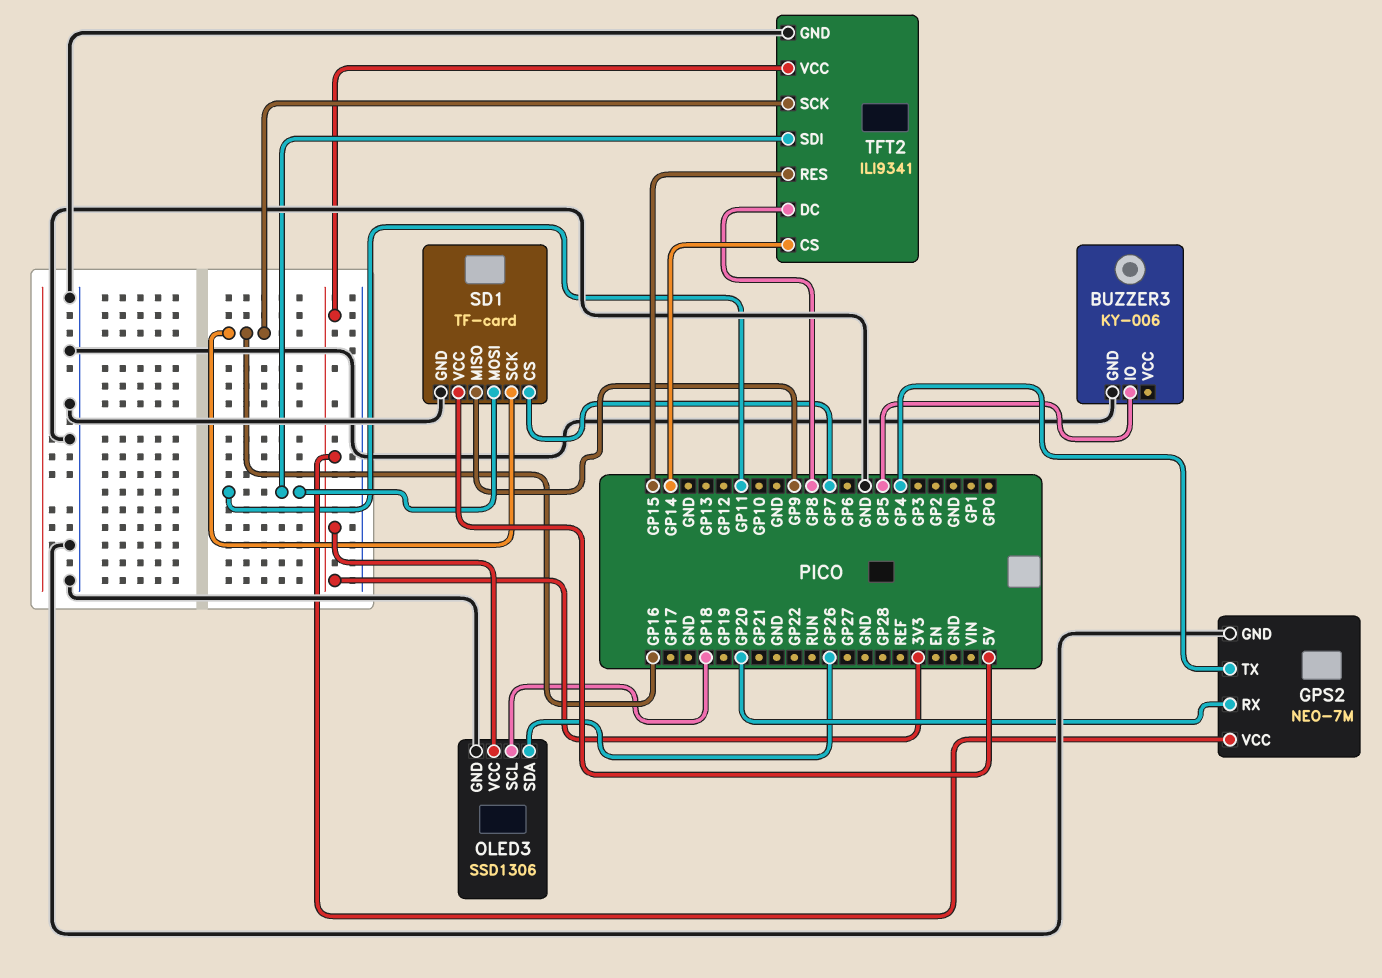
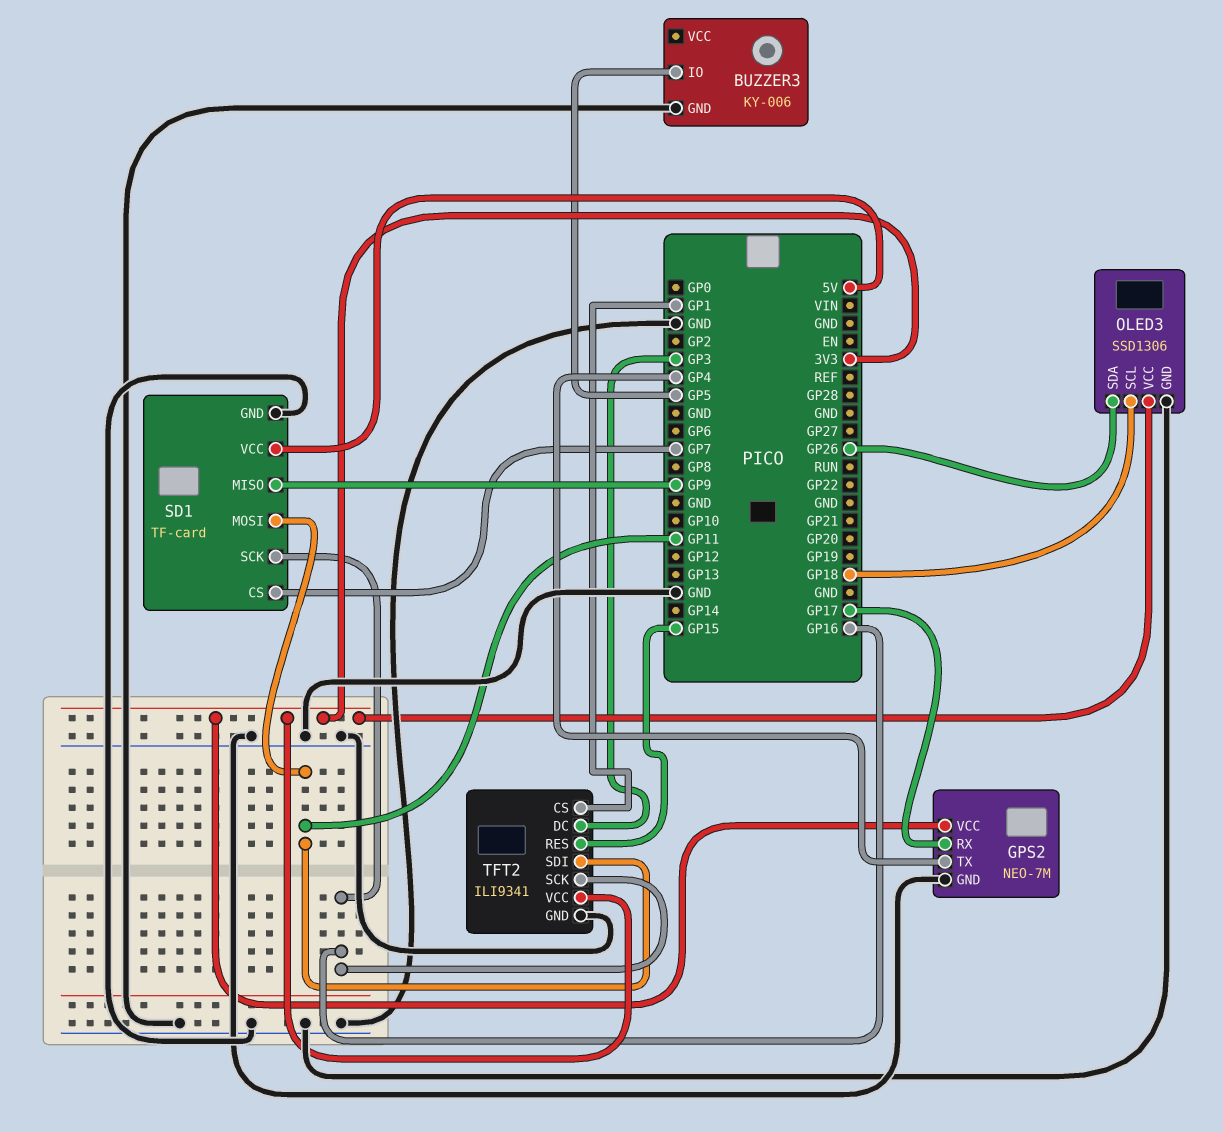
GPS2 pin RX: GP20 -> GP17
TFT2 pin CS: GP14 -> GP1
TFT2 pin DC: GP8 -> GP3

